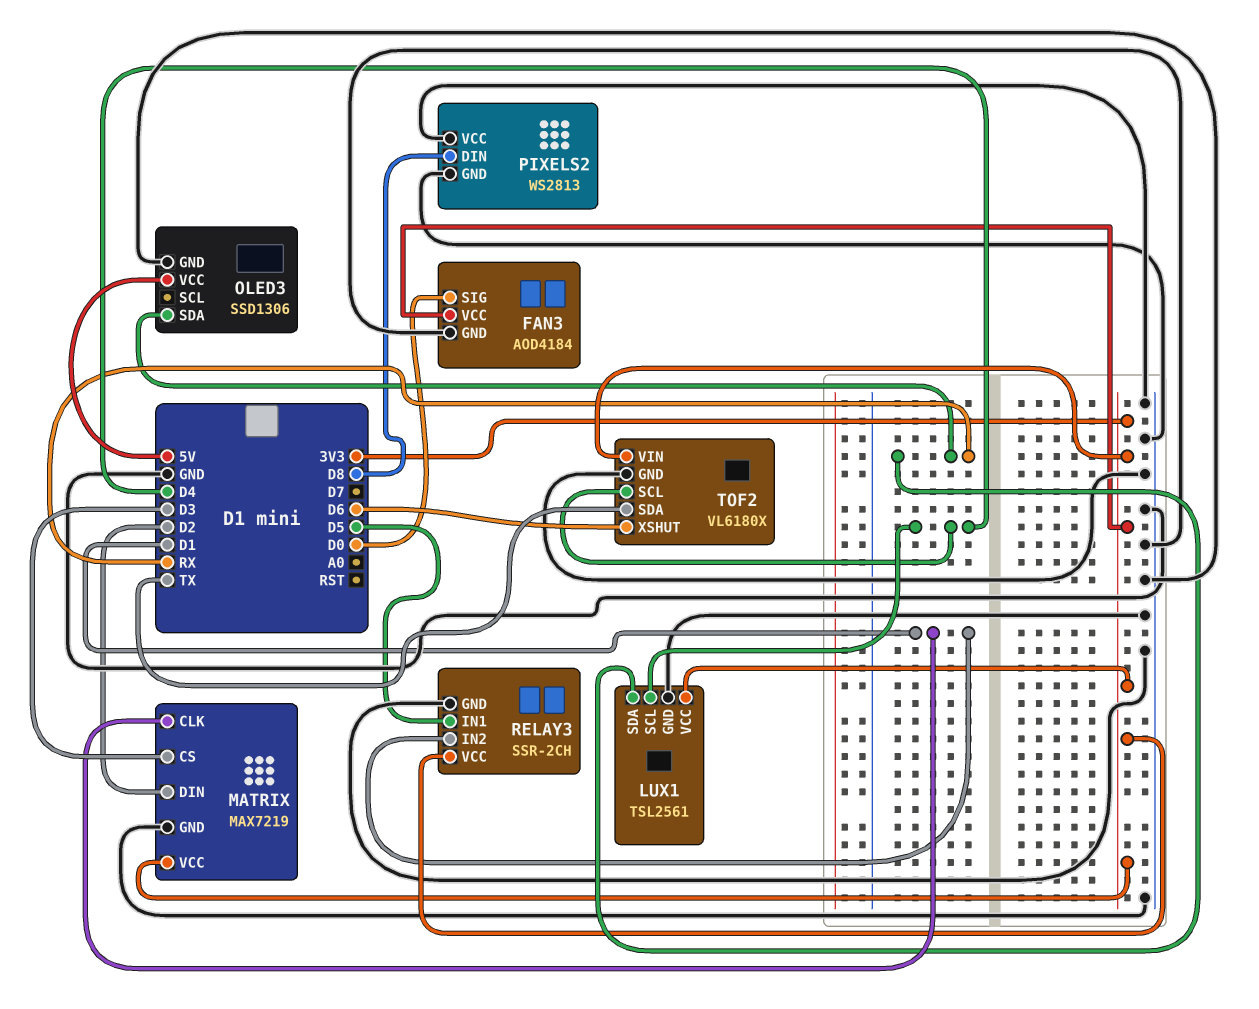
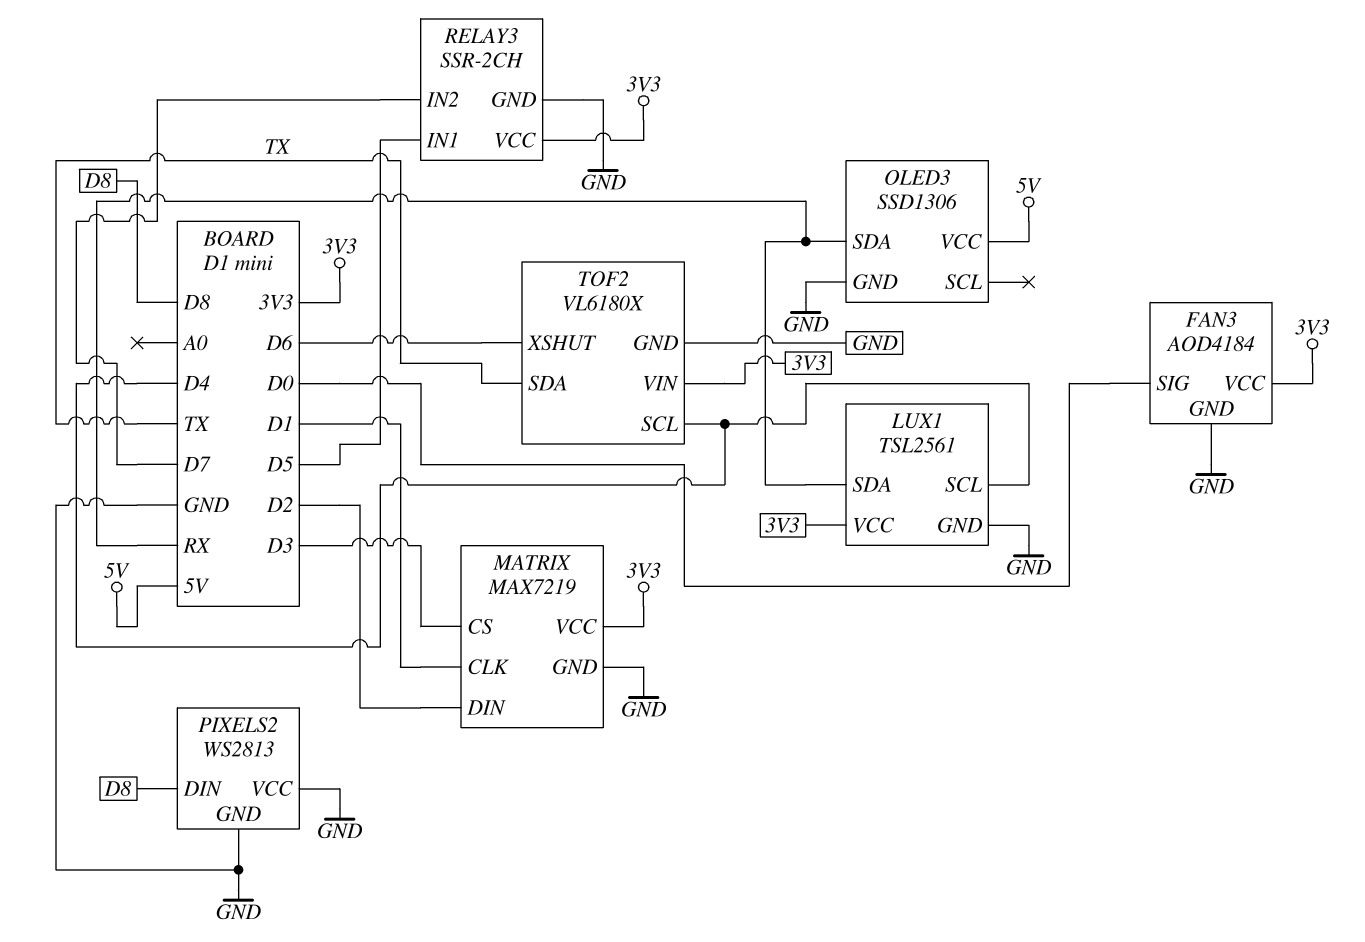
RELAY3 pin IN2: D1 -> D7

